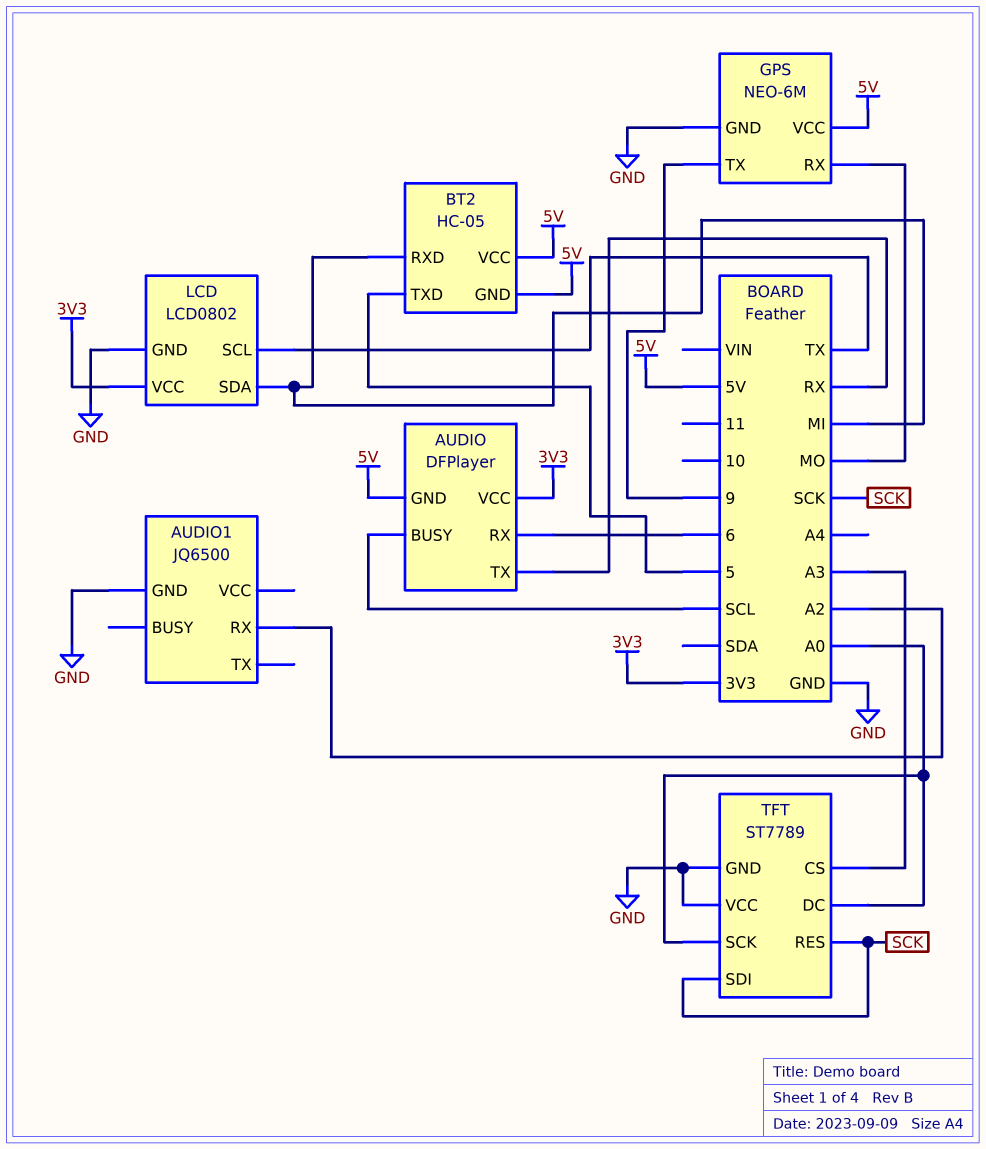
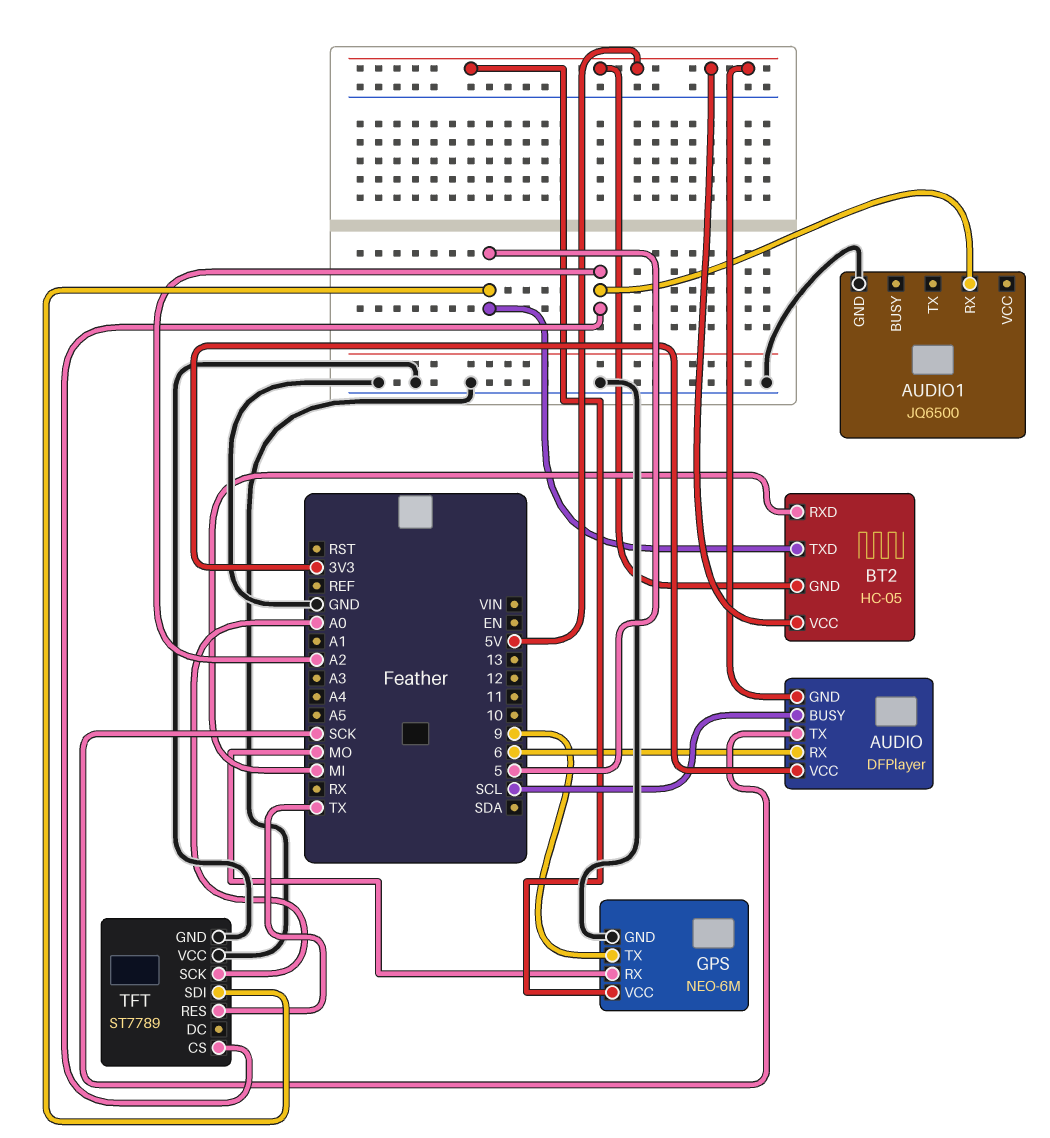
AUDIO pin TX: RX -> SCK
LCD: LCD0802 -> none
LCD pin GND: GND -> none
LCD pin SCL: TX -> none
LCD pin SDA: MI -> none
LCD pin VCC: 3V3 -> none
TFT pin CS: A3 -> A2
TFT pin DC: A0 -> none
TFT pin RES: SCK -> TX
TFT pin SDI: SCK -> 5

